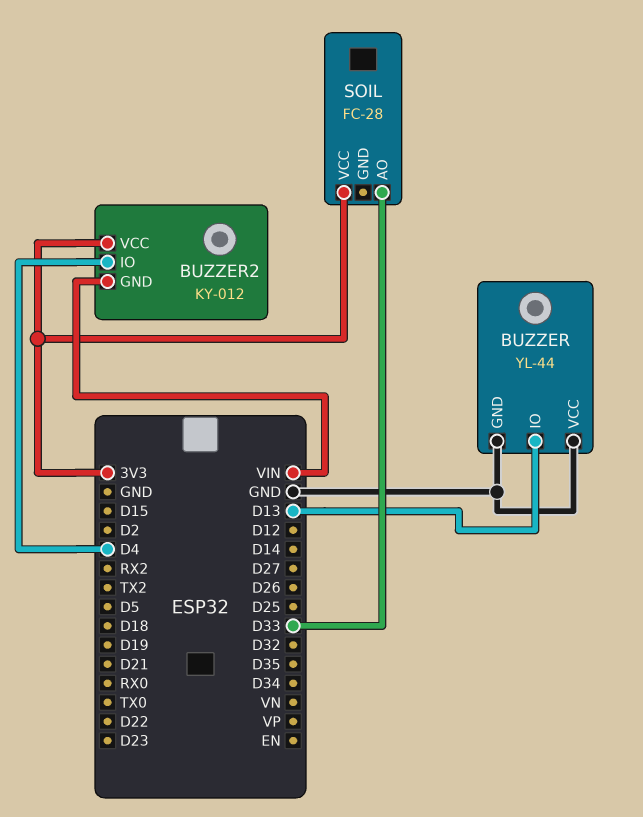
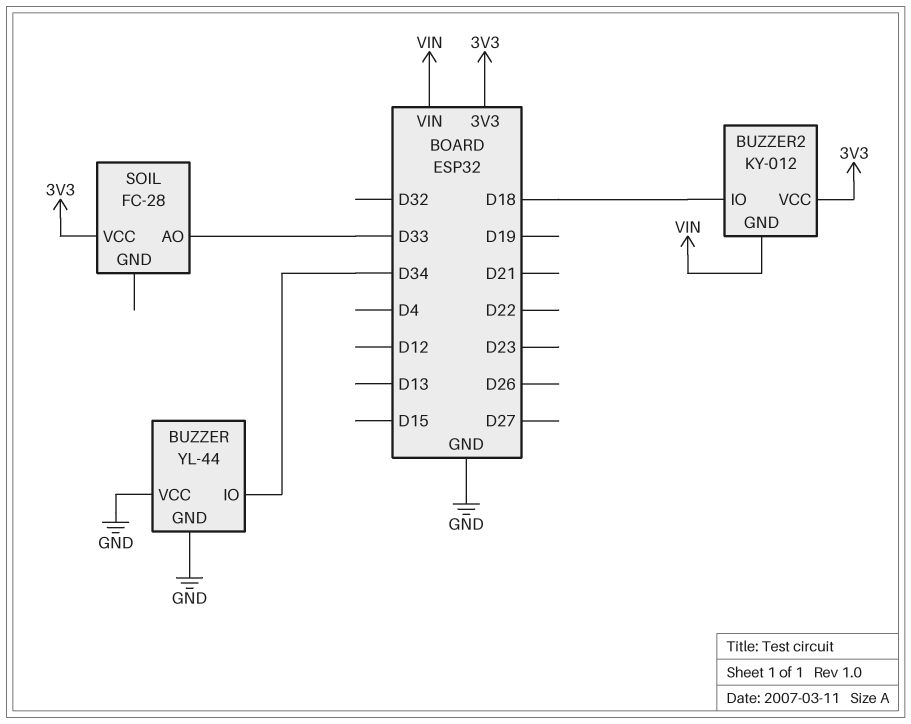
BUZZER pin IO: D13 -> D34
BUZZER2 pin IO: D4 -> D18

